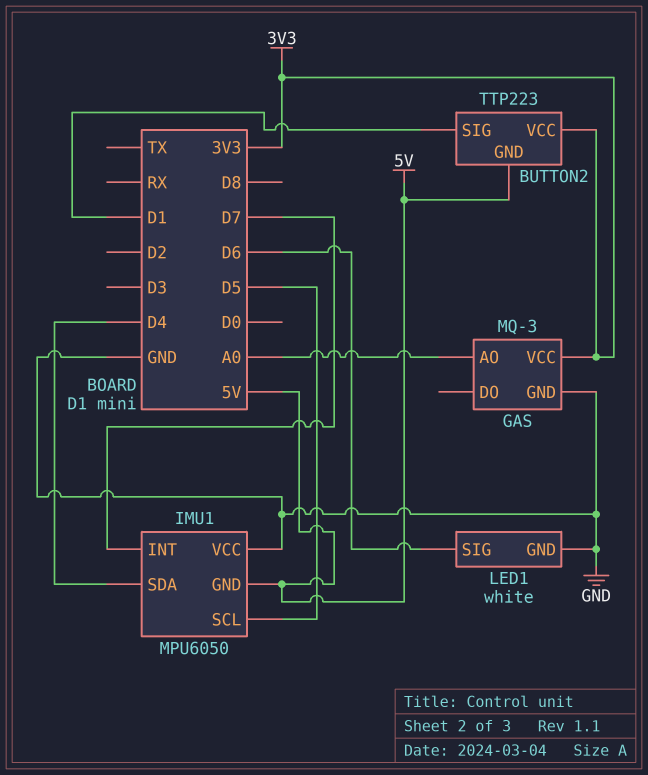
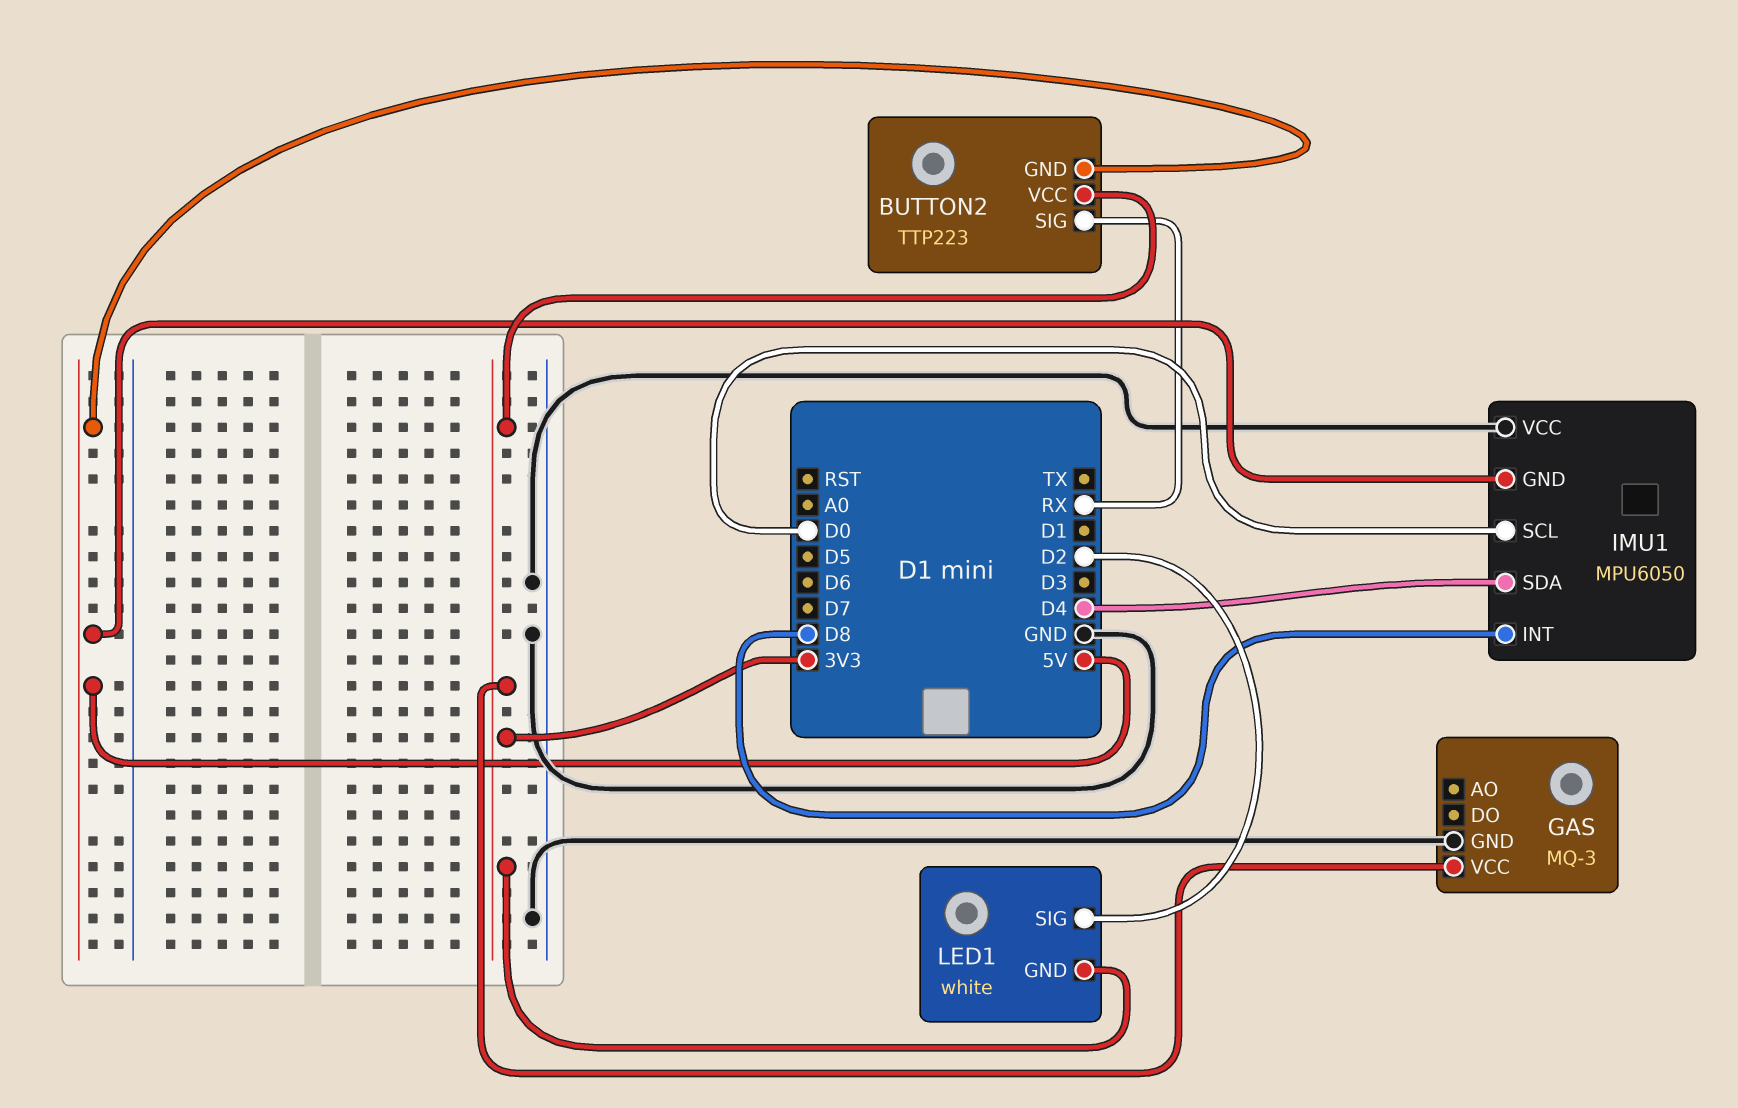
BUTTON2 pin SIG: D1 -> RX
GAS pin AO: A0 -> none
IMU1 pin INT: D7 -> D8
IMU1 pin SCL: D5 -> D0
LED1 pin GND: GND -> 3V3
LED1 pin SIG: D6 -> D2

